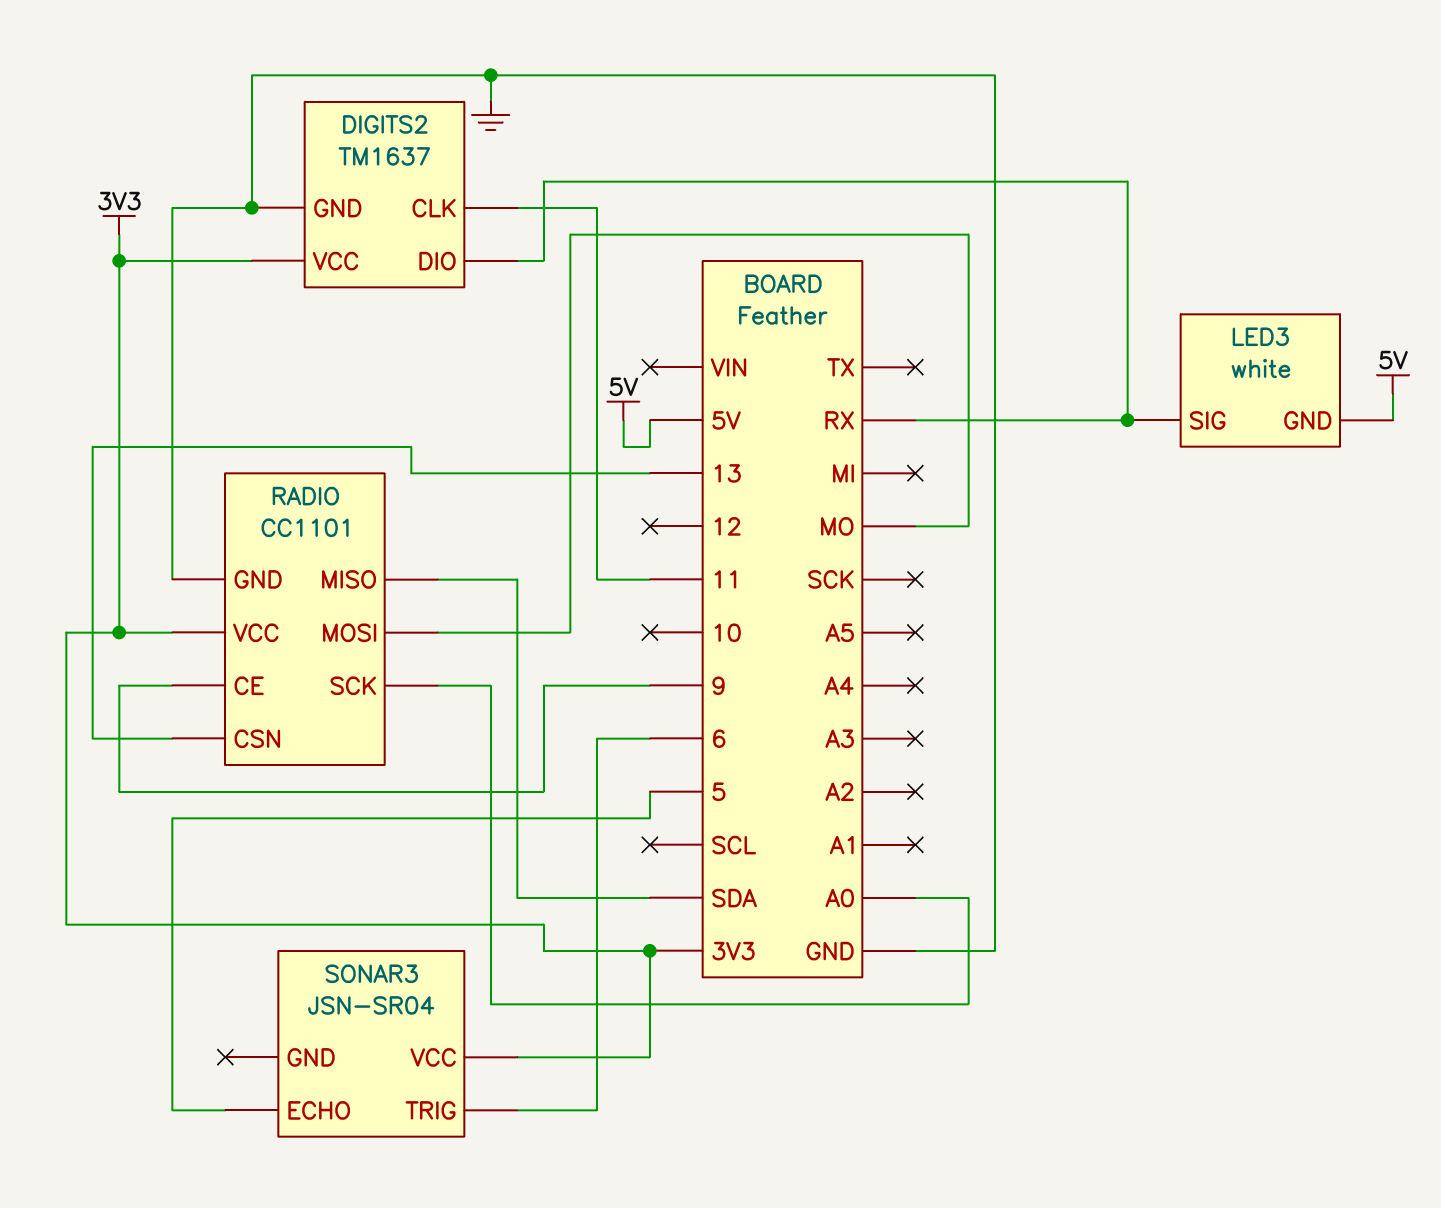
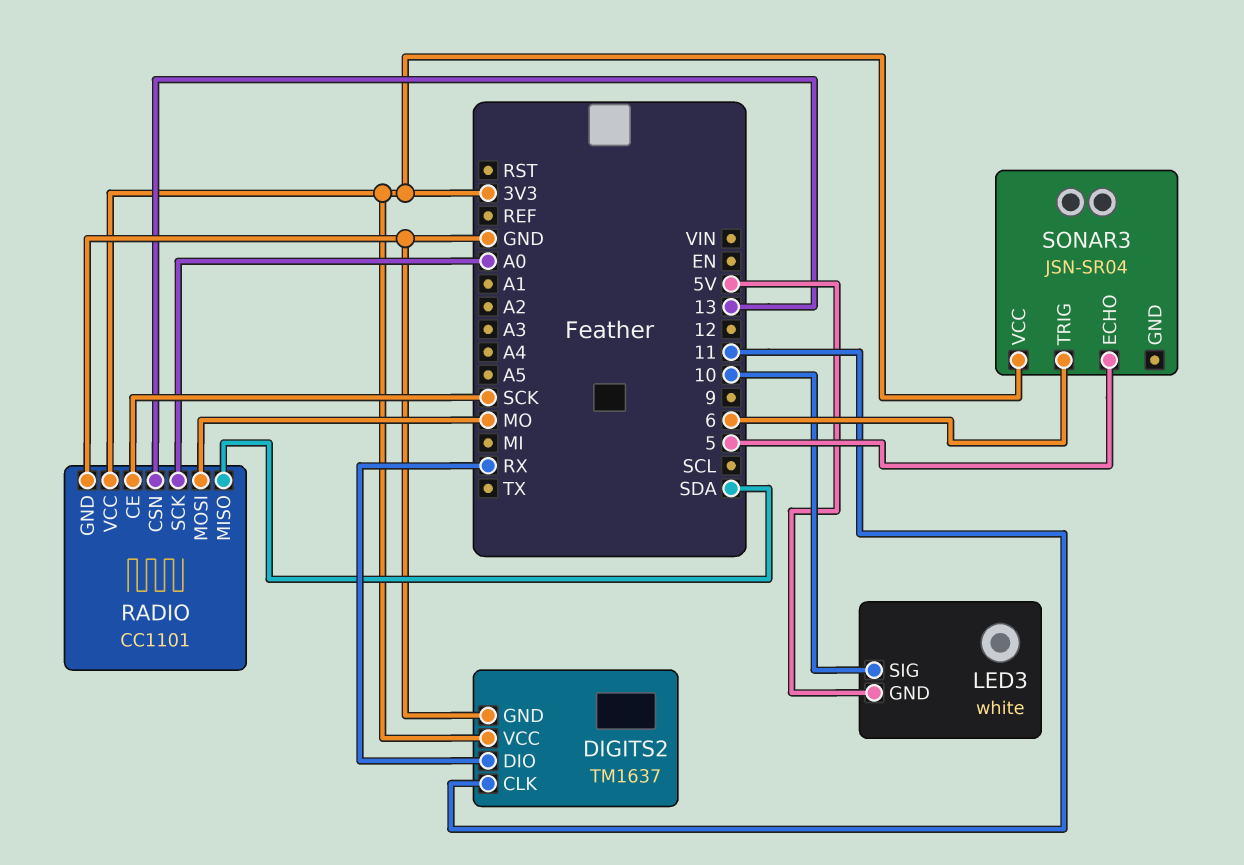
LED3 pin SIG: RX -> 10
RADIO pin CE: 9 -> SCK

